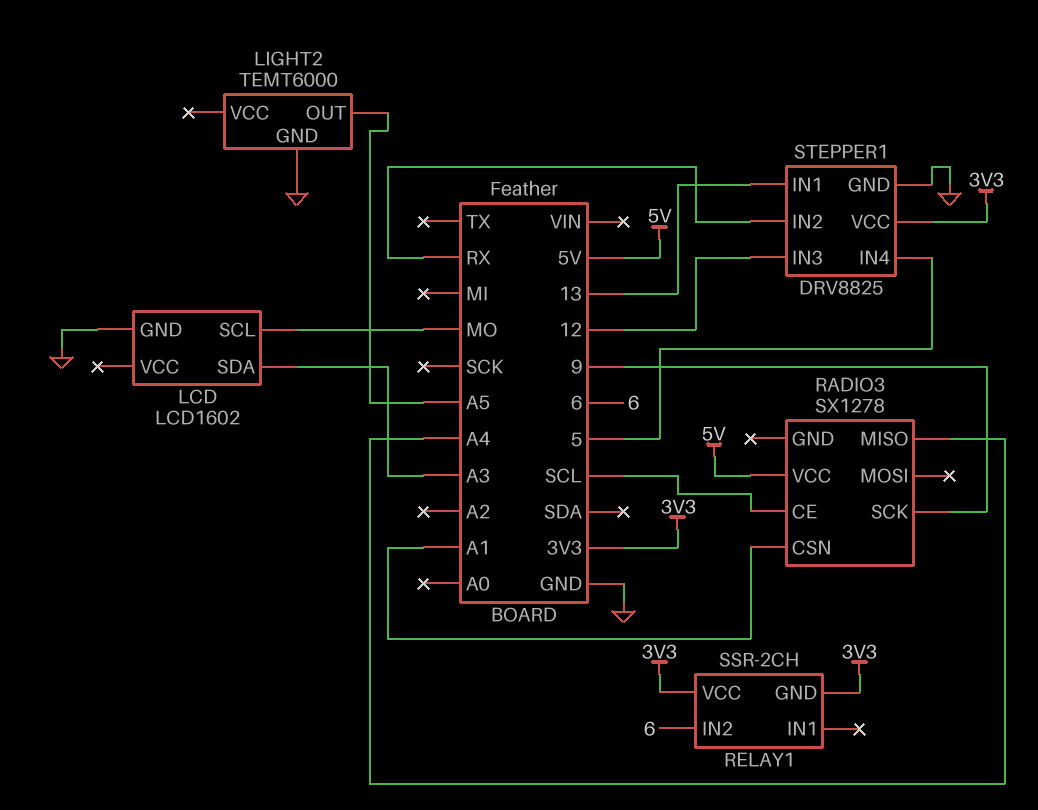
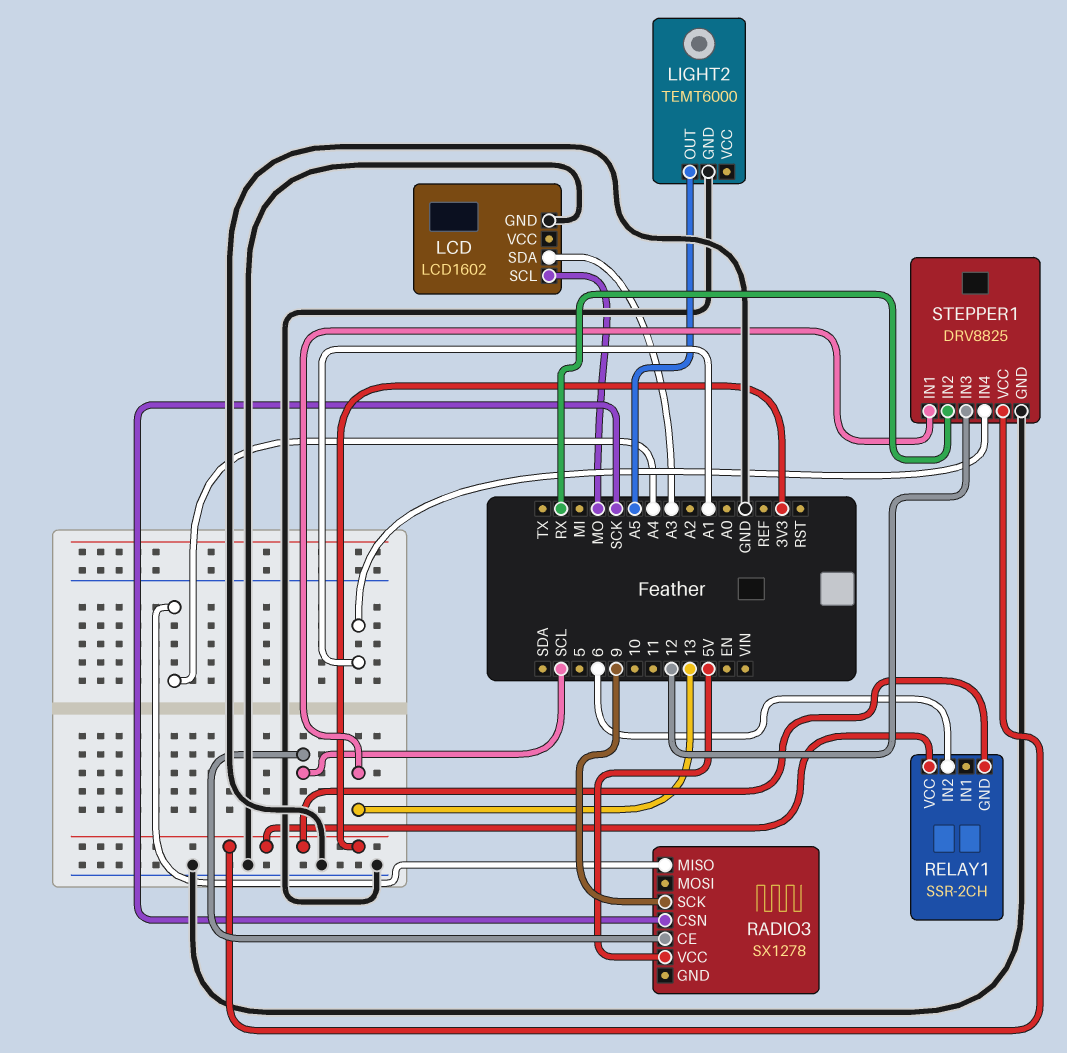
RADIO3 pin CSN: A1 -> SCK
STEPPER1 pin IN4: 5 -> A1

